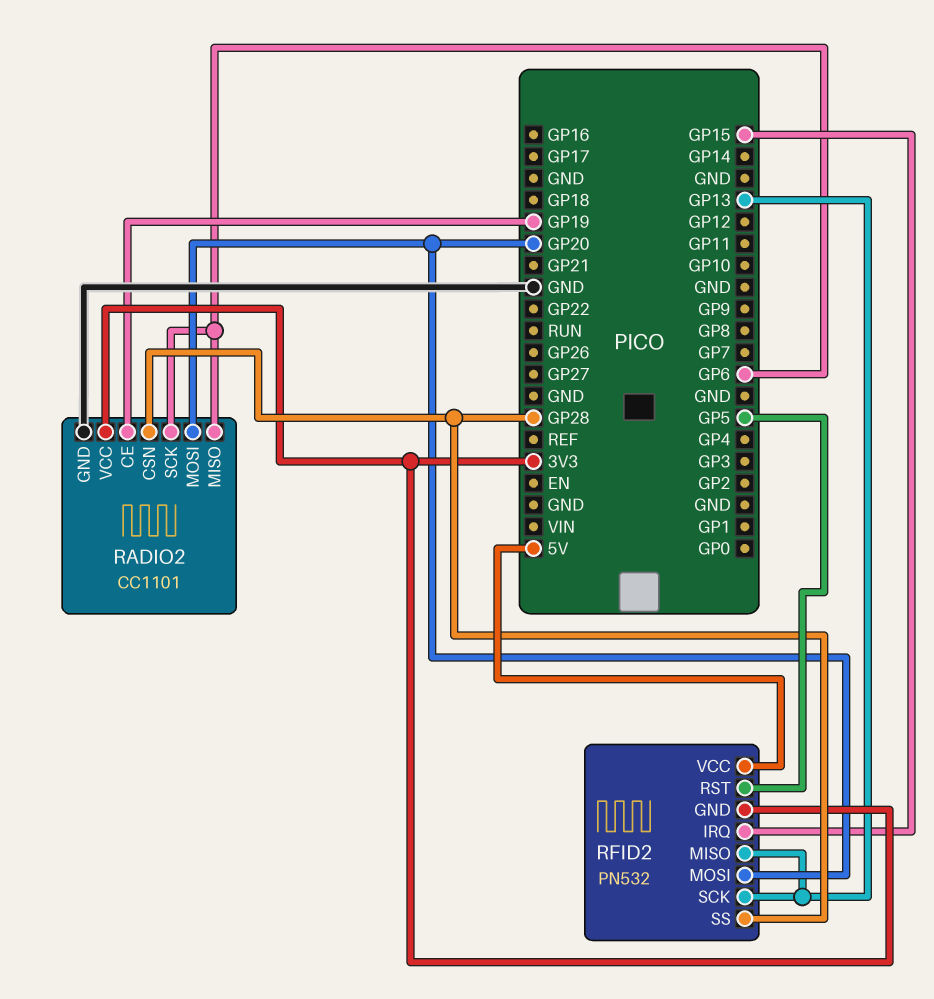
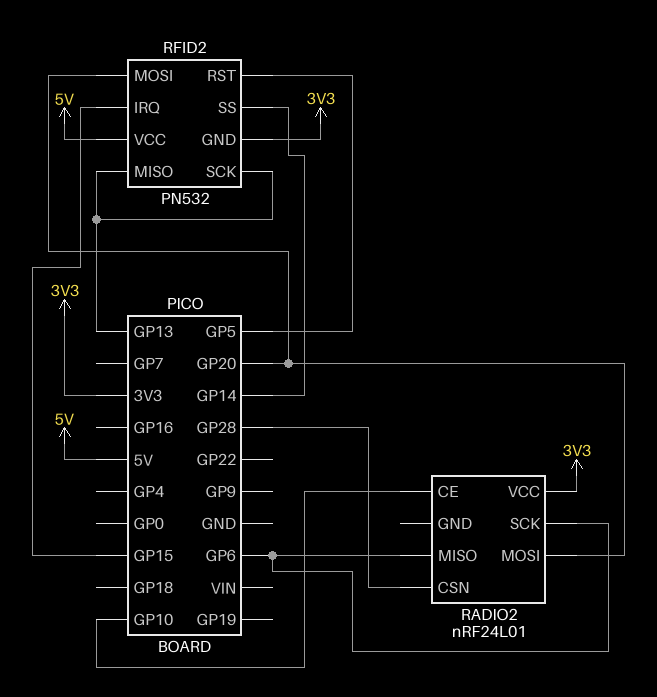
RADIO2: CC1101 -> nRF24L01
RADIO2 pin CE: GP19 -> GP10
RADIO2 pin GND: GND -> none
RFID2 pin SS: GP28 -> GP14

